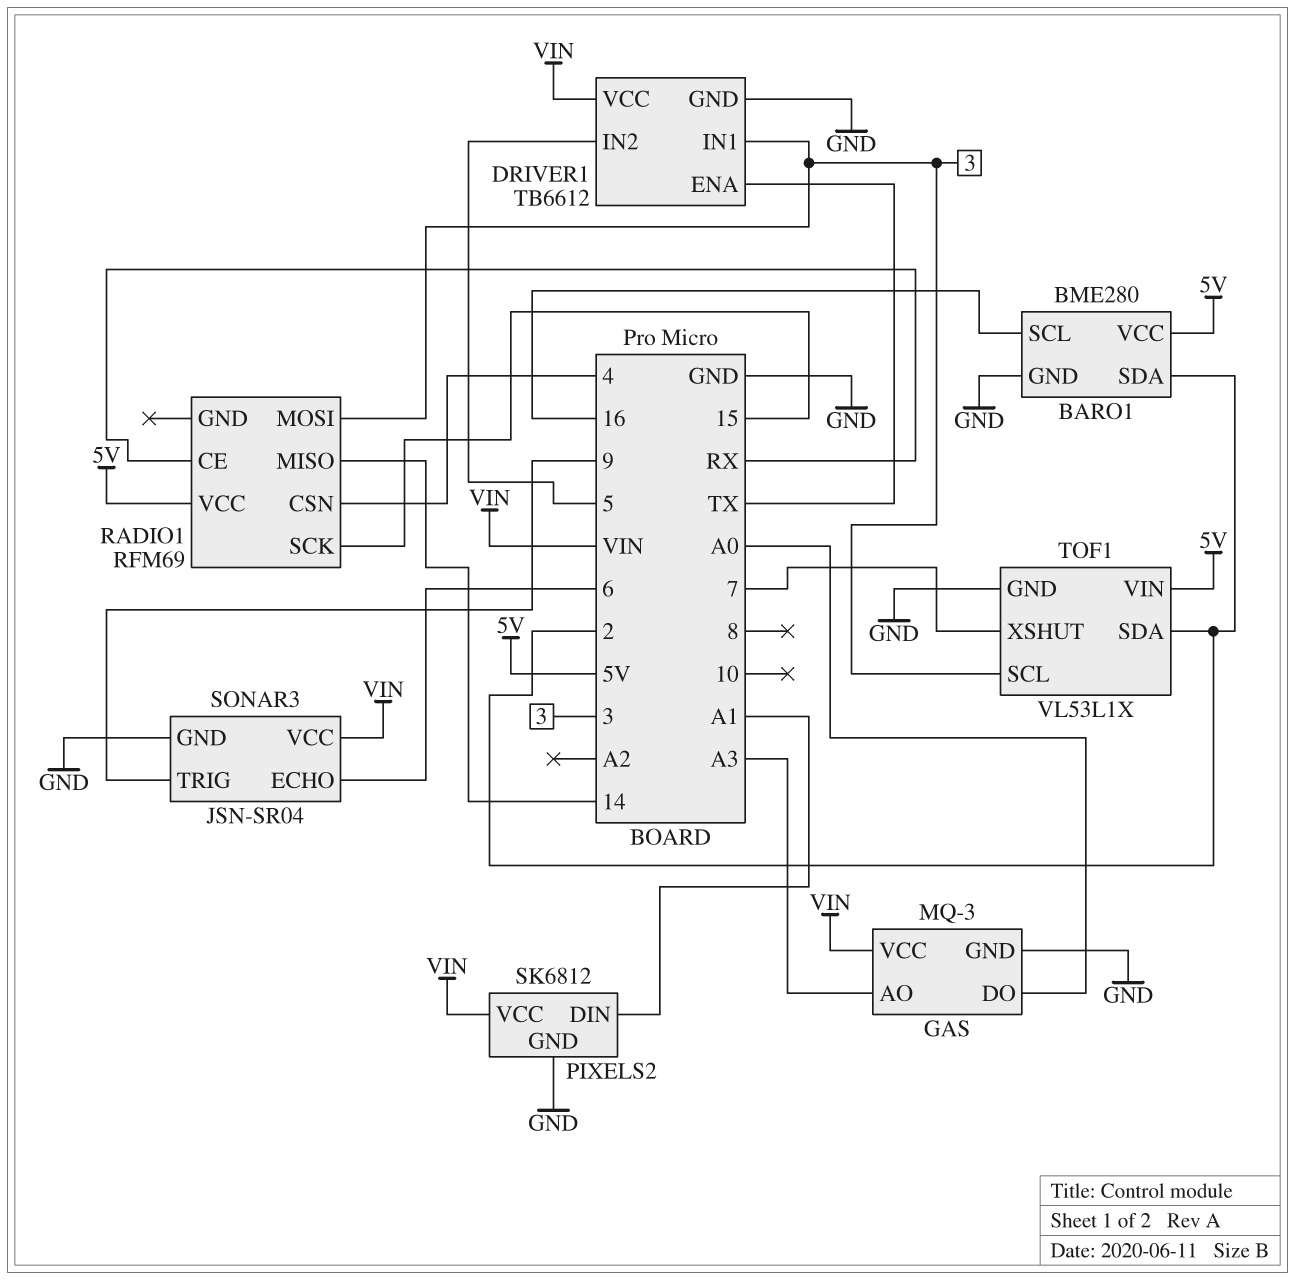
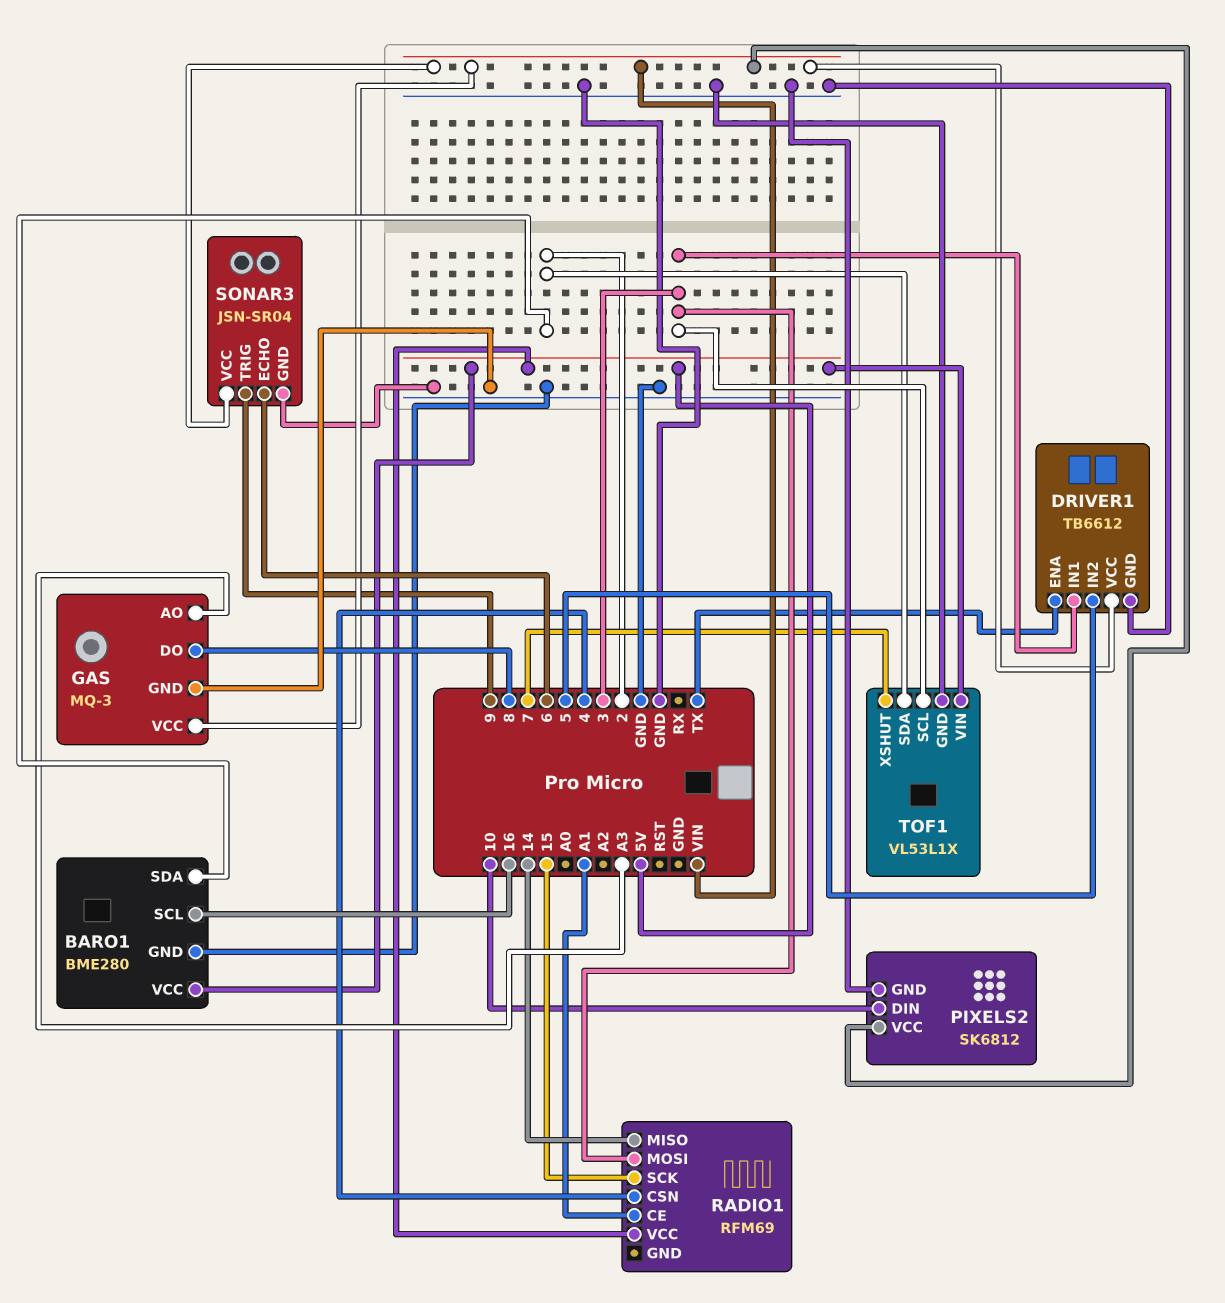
GAS pin DO: A0 -> 8
PIXELS2 pin DIN: A1 -> 10
RADIO1 pin CE: RX -> A1

